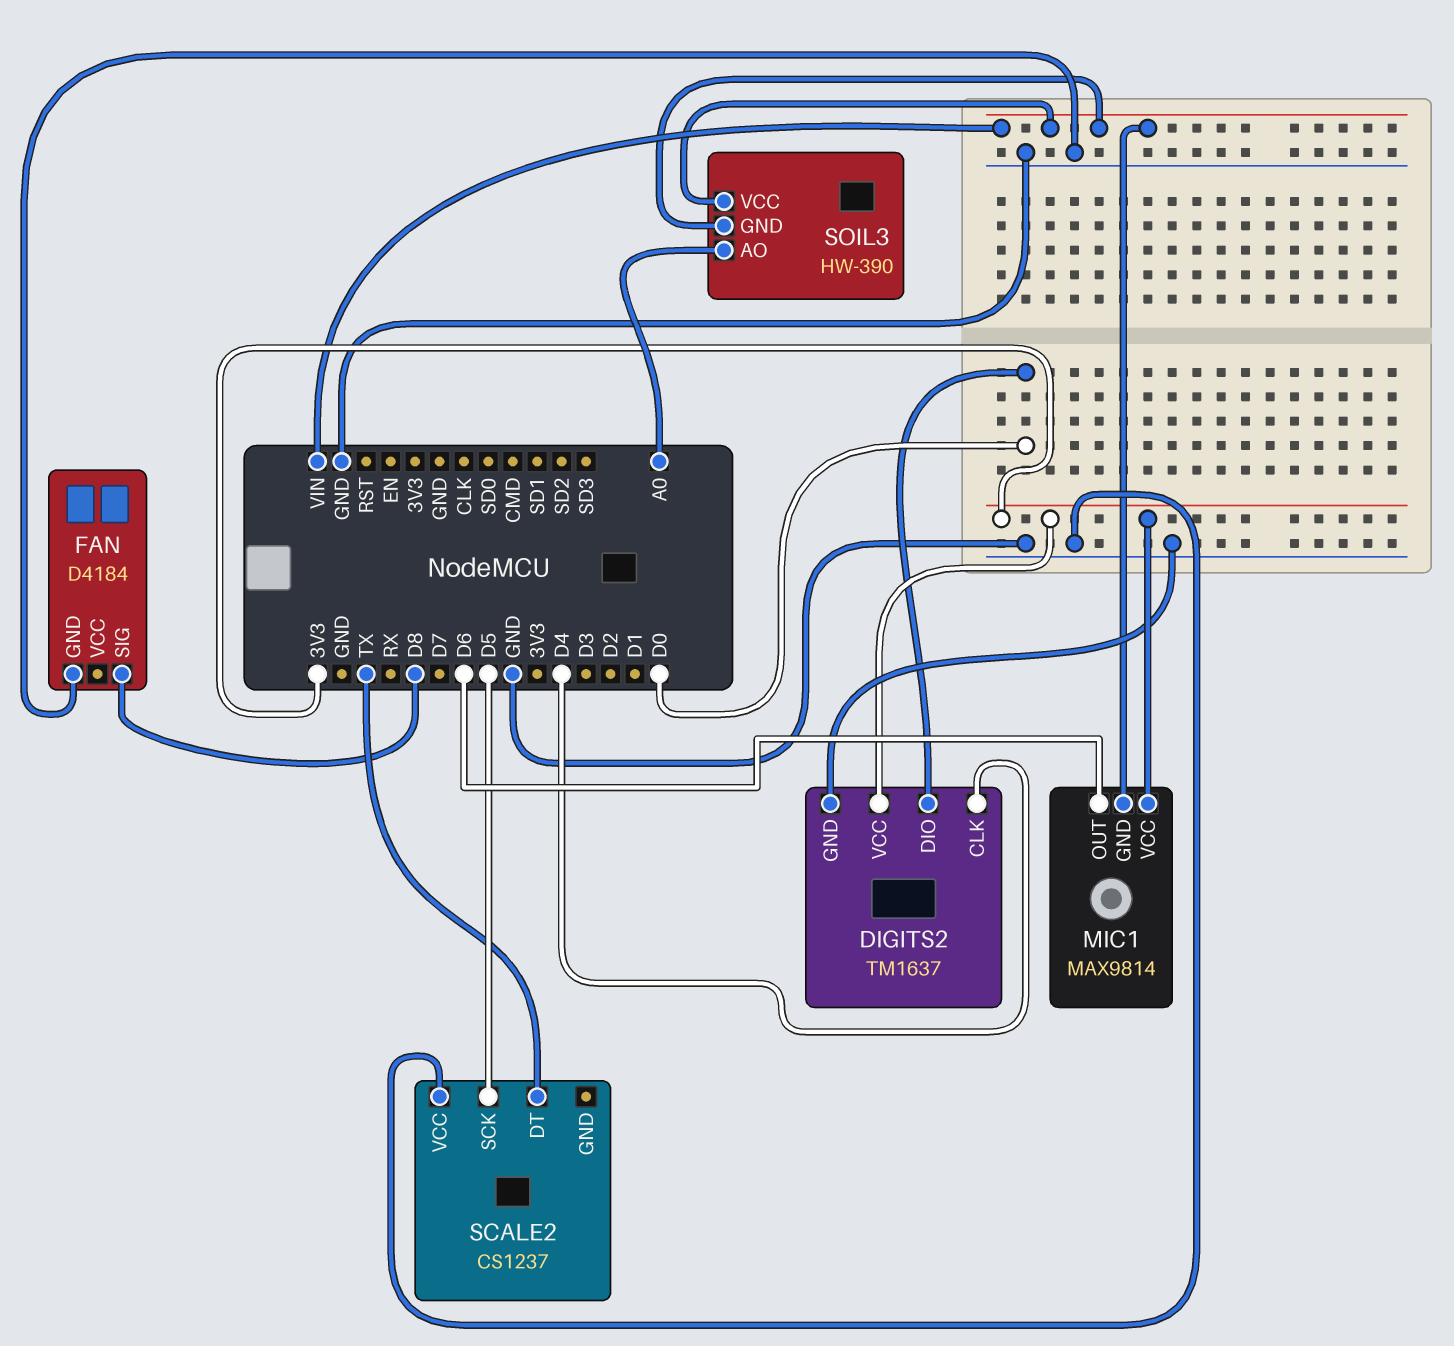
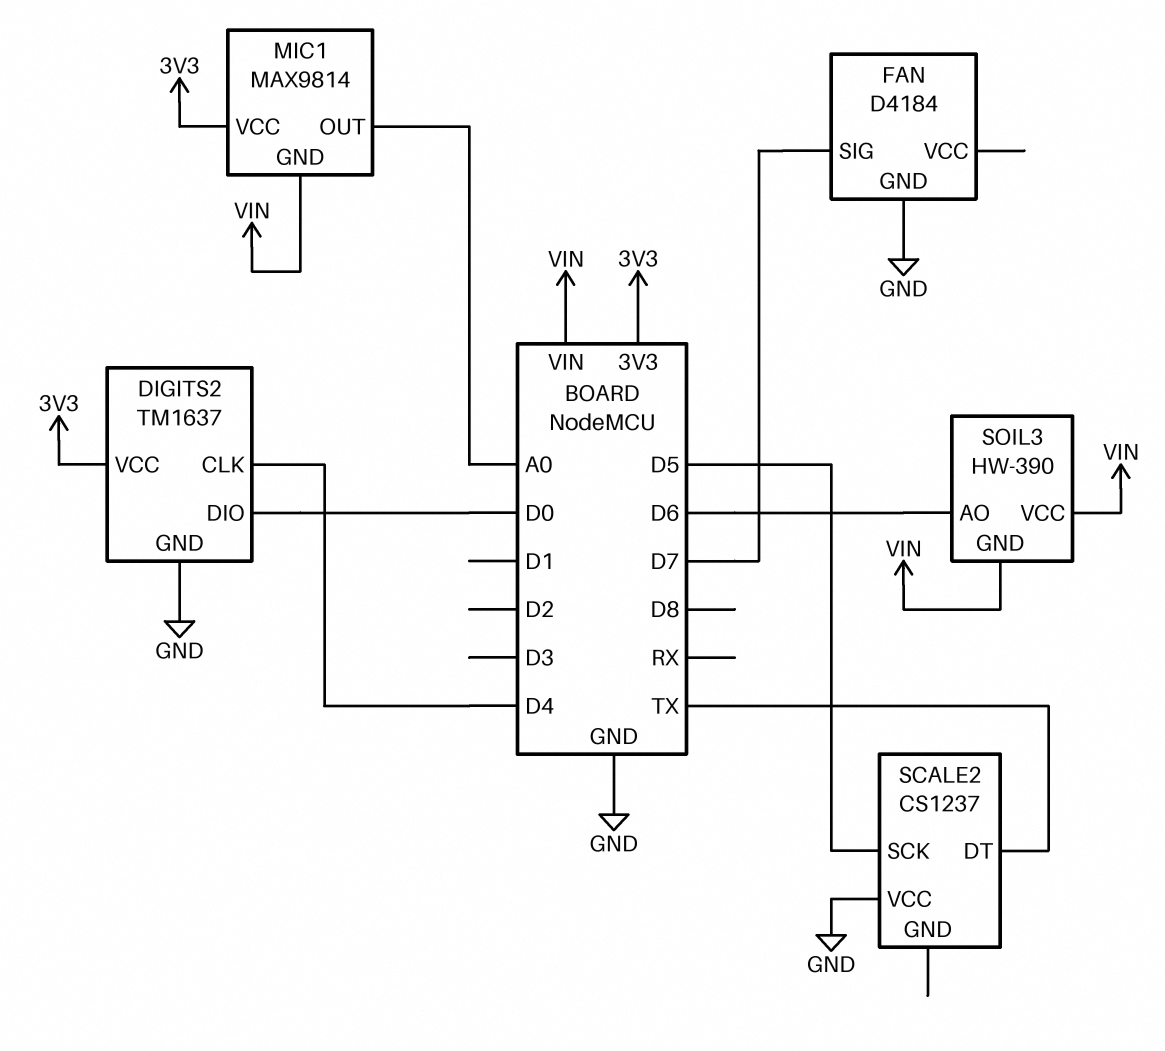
FAN pin SIG: D8 -> D7
MIC1 pin OUT: D6 -> A0
SOIL3 pin AO: A0 -> D6

